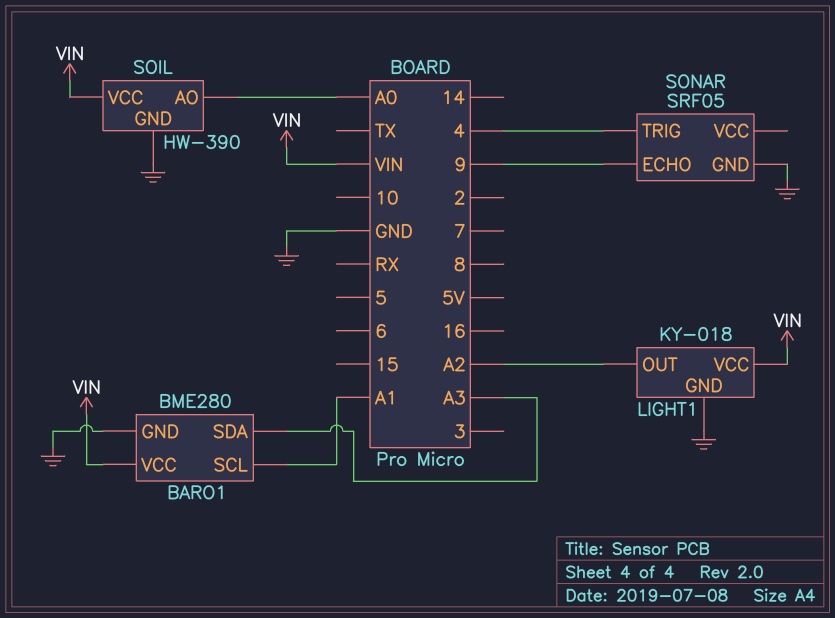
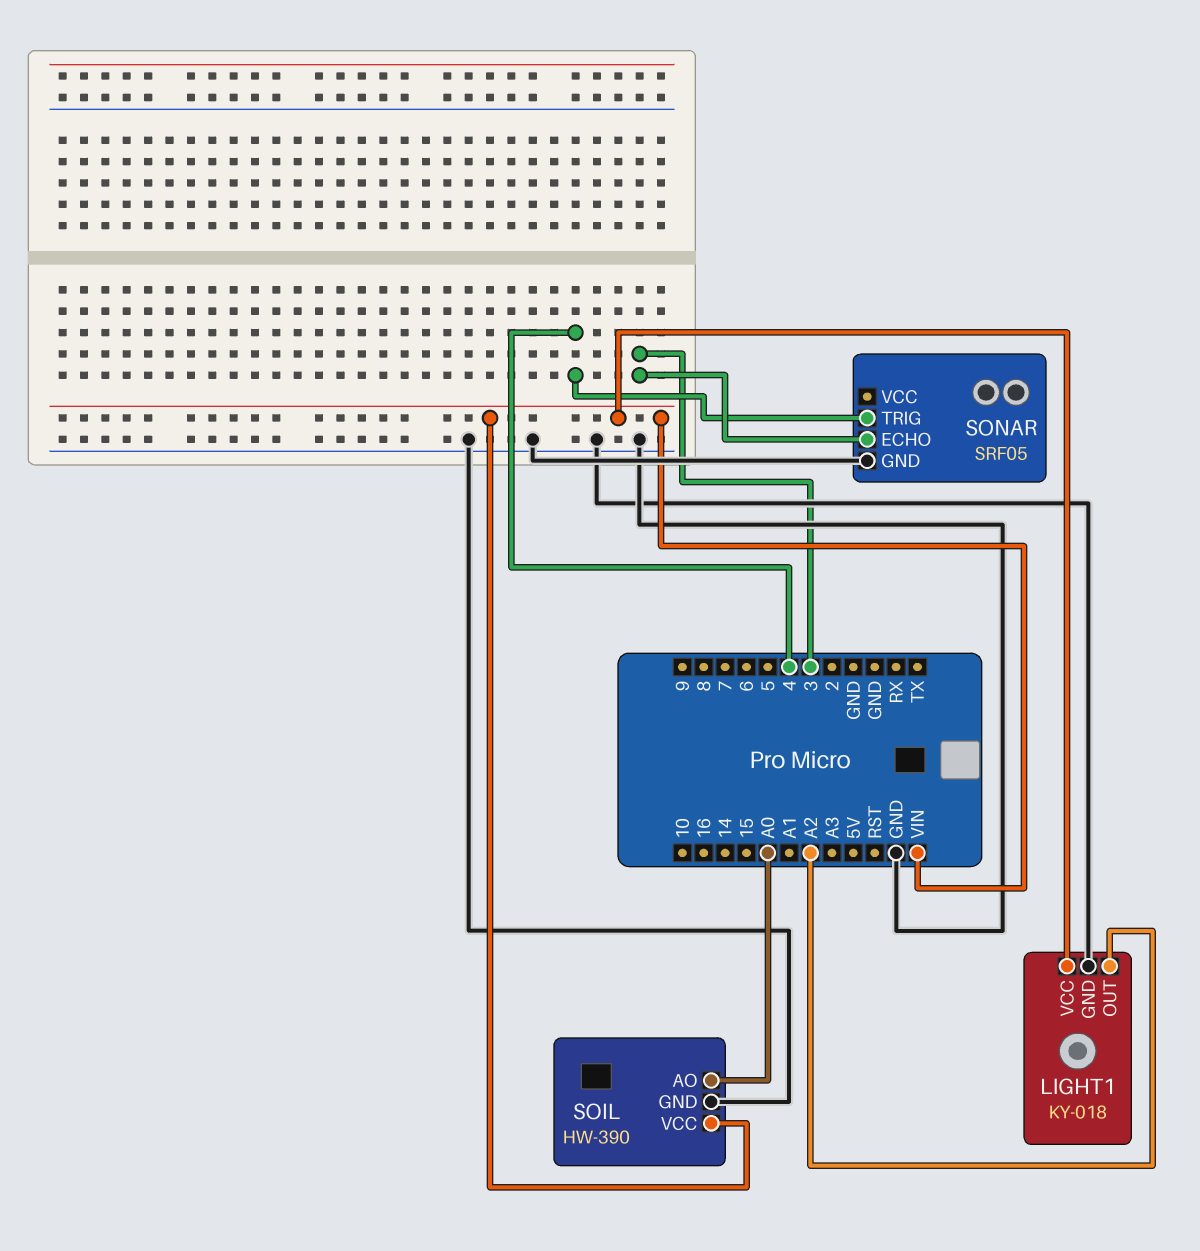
BARO1: BME280 -> none
BARO1 pin GND: GND -> none
BARO1 pin SCL: A1 -> none
BARO1 pin SDA: A3 -> none
BARO1 pin VCC: VIN -> none
SONAR pin ECHO: 9 -> 3

